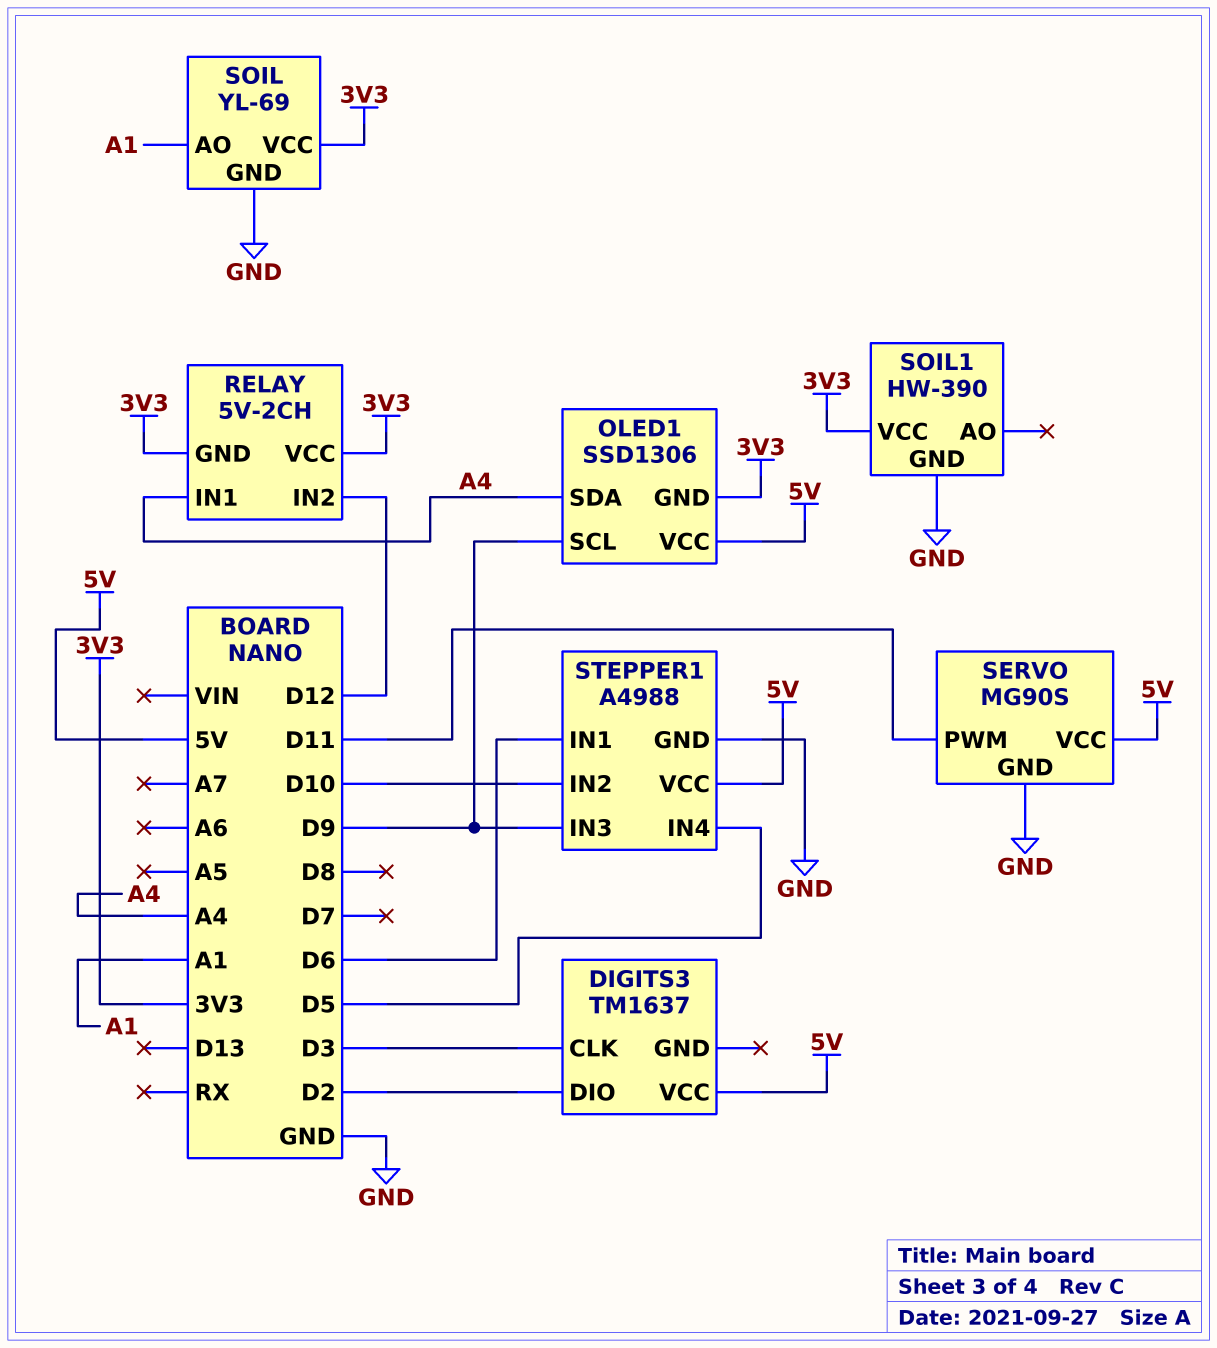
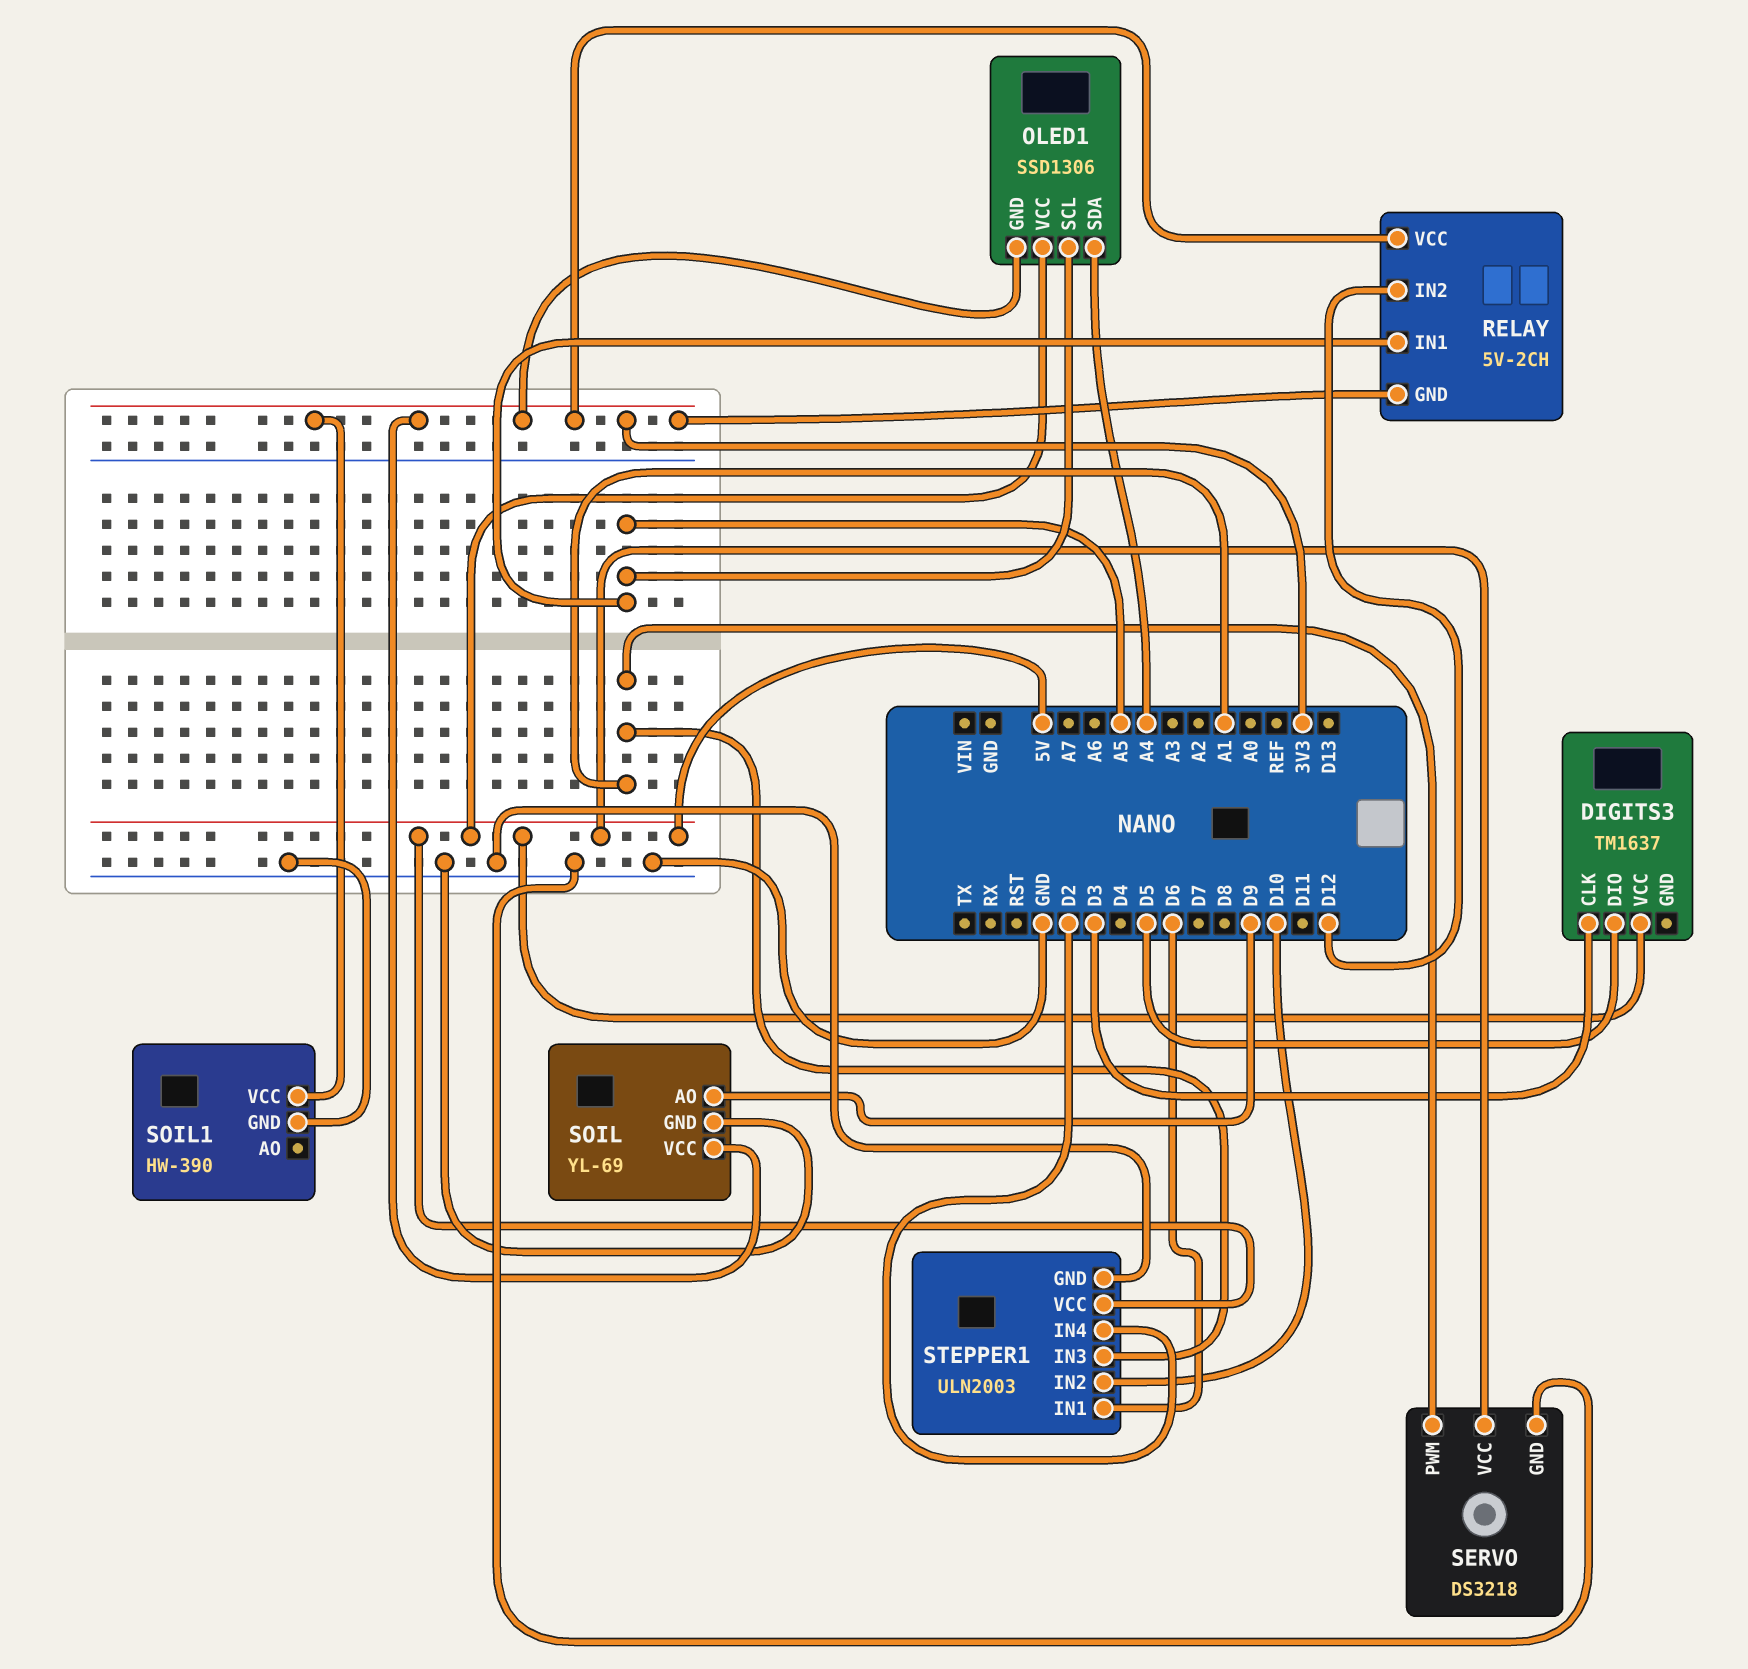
DIGITS3 pin DIO: D2 -> D5
OLED1 pin SCL: D9 -> A5
RELAY pin IN1: A4 -> A5
SERVO: MG90S -> DS3218
SERVO pin PWM: D11 -> A1
SOIL pin AO: A1 -> D9
STEPPER1: A4988 -> ULN2003
STEPPER1 pin IN3: D9 -> A1
STEPPER1 pin IN4: D5 -> D2

